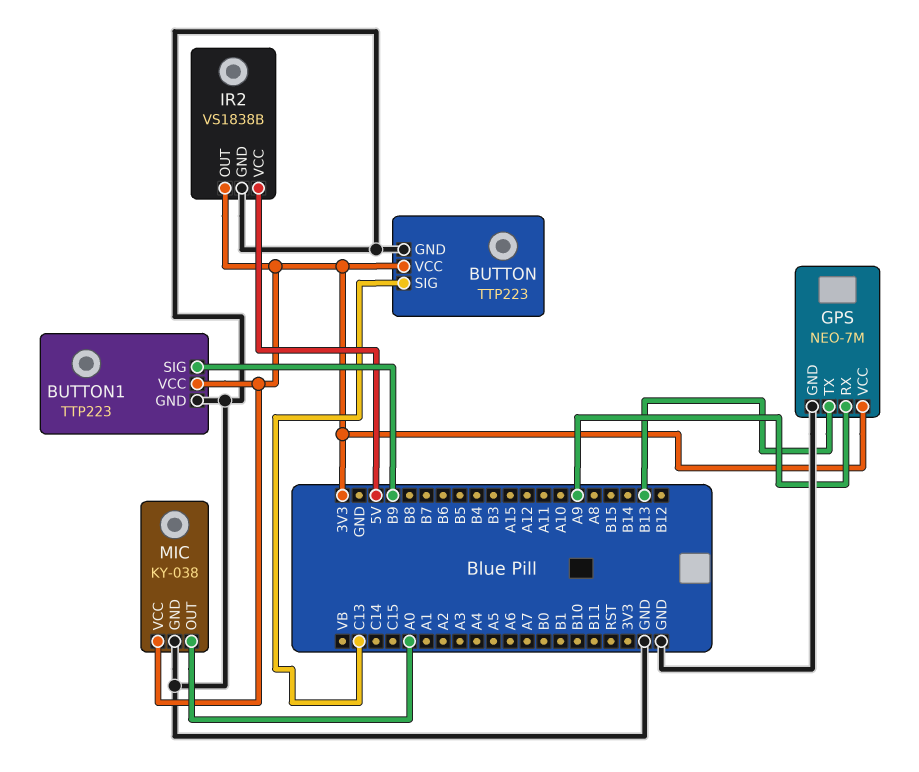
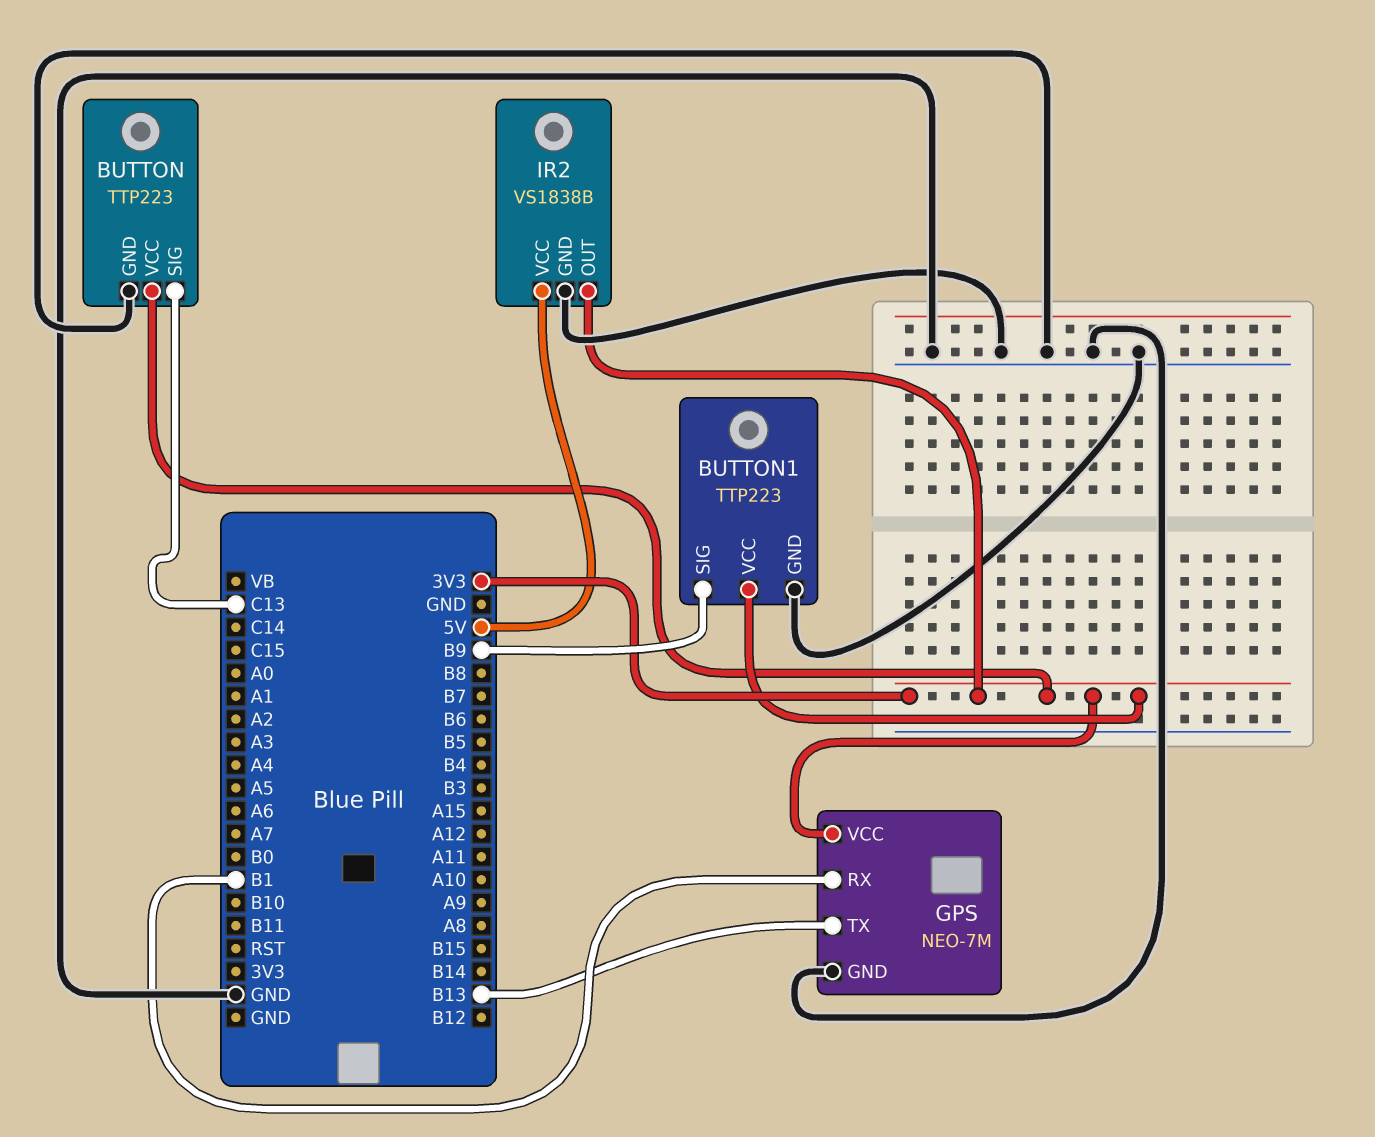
GPS pin RX: A9 -> B1
MIC: KY-038 -> none
MIC pin GND: GND -> none
MIC pin OUT: A0 -> none
MIC pin VCC: 3V3 -> none

